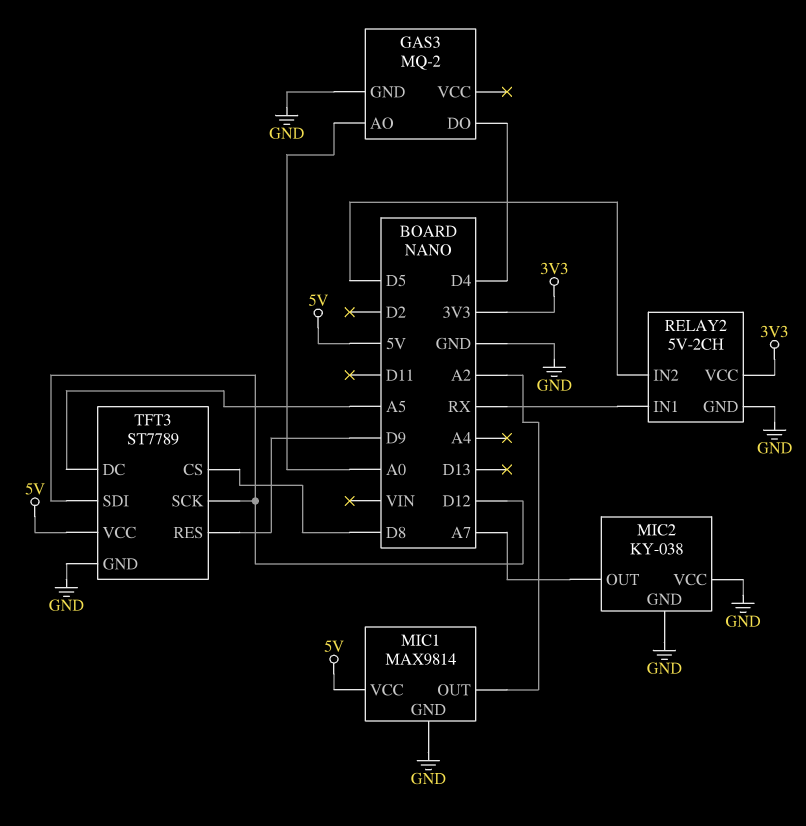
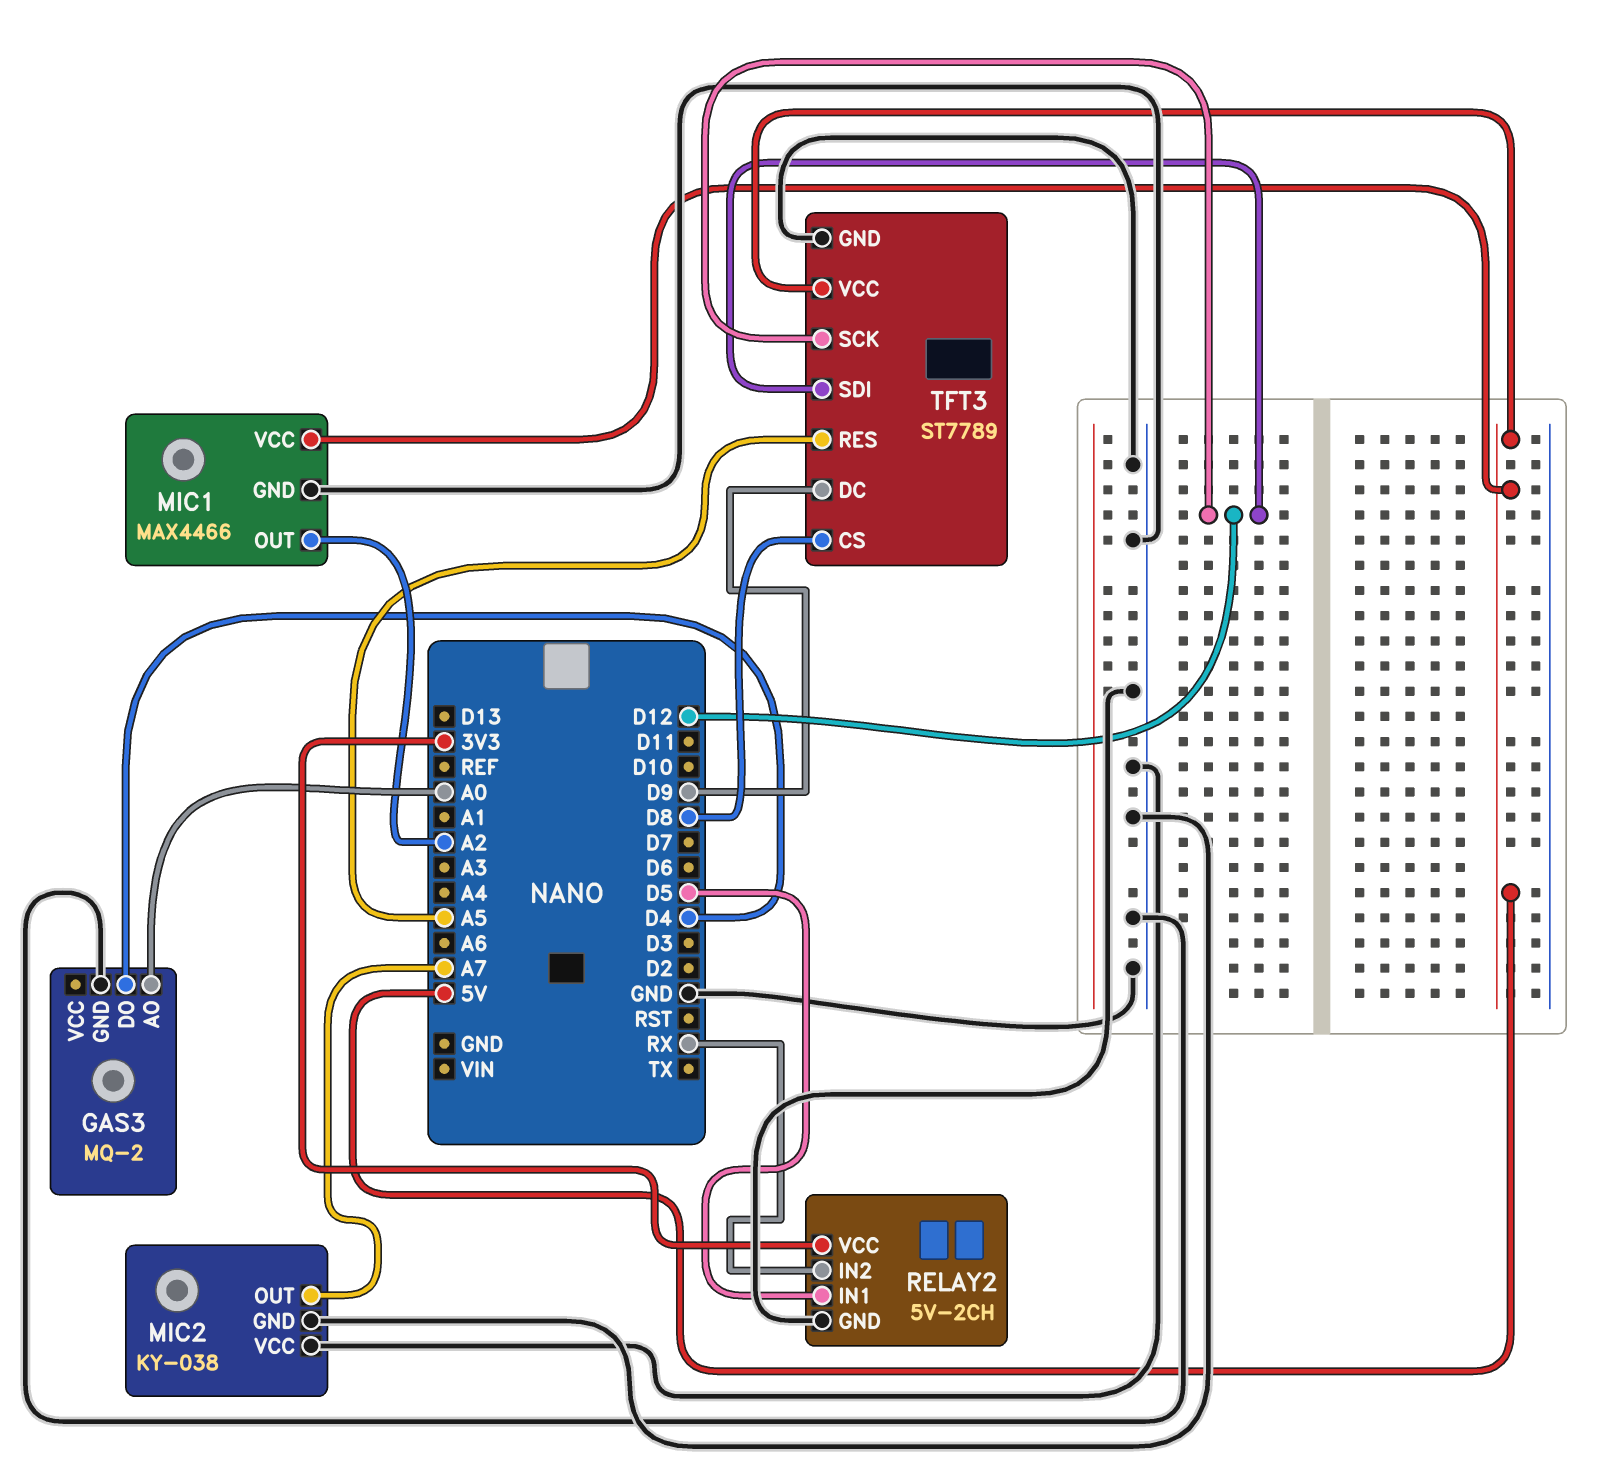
MIC1: MAX9814 -> MAX4466
RELAY2 pin IN1: RX -> D5
RELAY2 pin IN2: D5 -> RX
TFT3 pin DC: A5 -> D9
TFT3 pin RES: D9 -> A5

